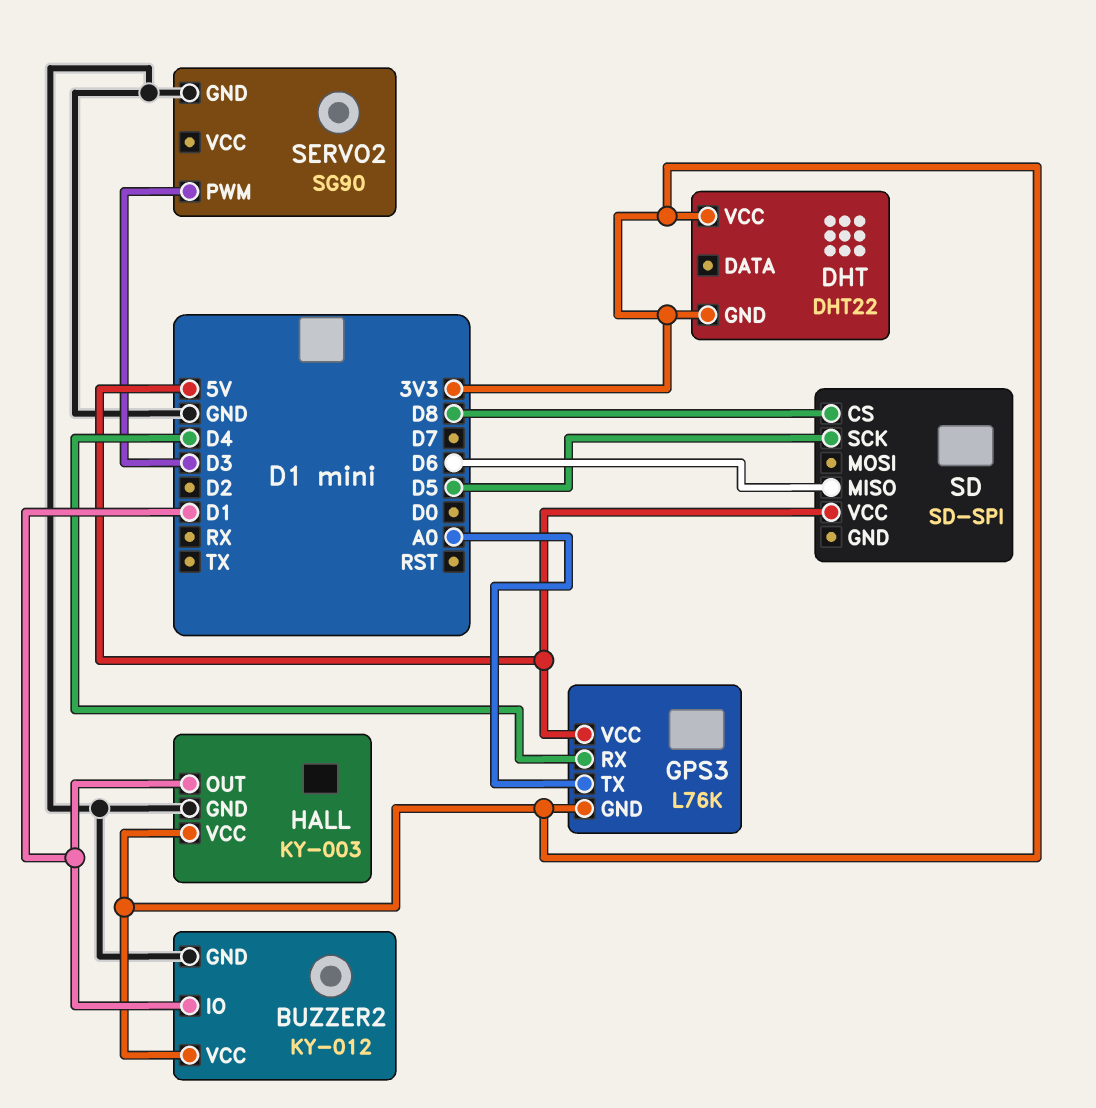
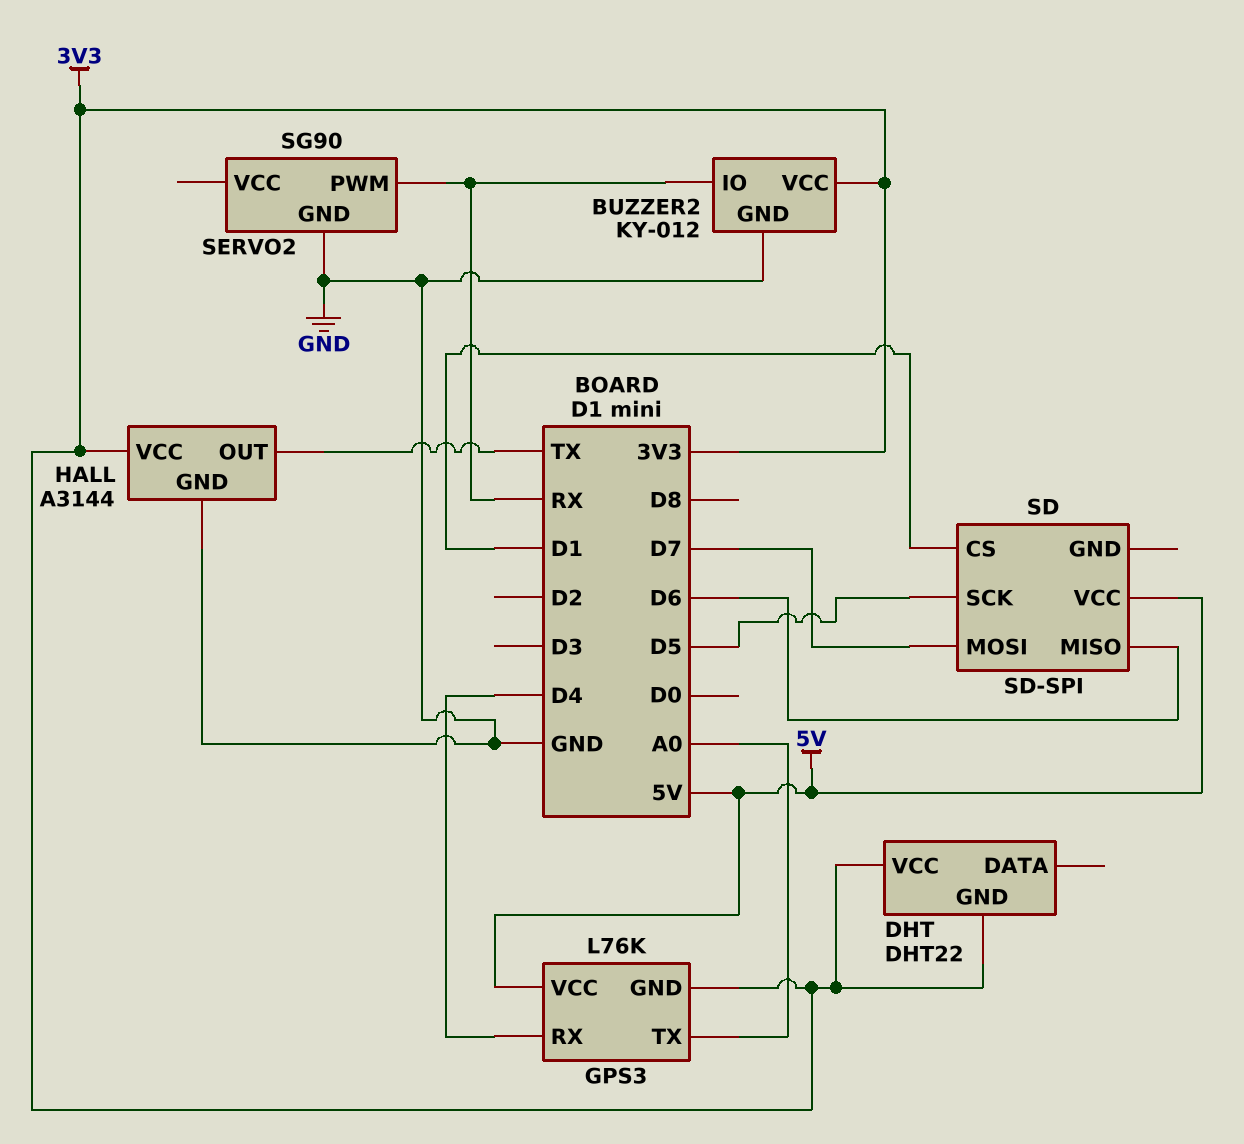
BUZZER2 pin IO: D1 -> RX
HALL: KY-003 -> A3144
HALL pin OUT: D1 -> TX
SD pin CS: D8 -> D1
SD pin MOSI: none -> D7
SERVO2 pin PWM: D3 -> RX

